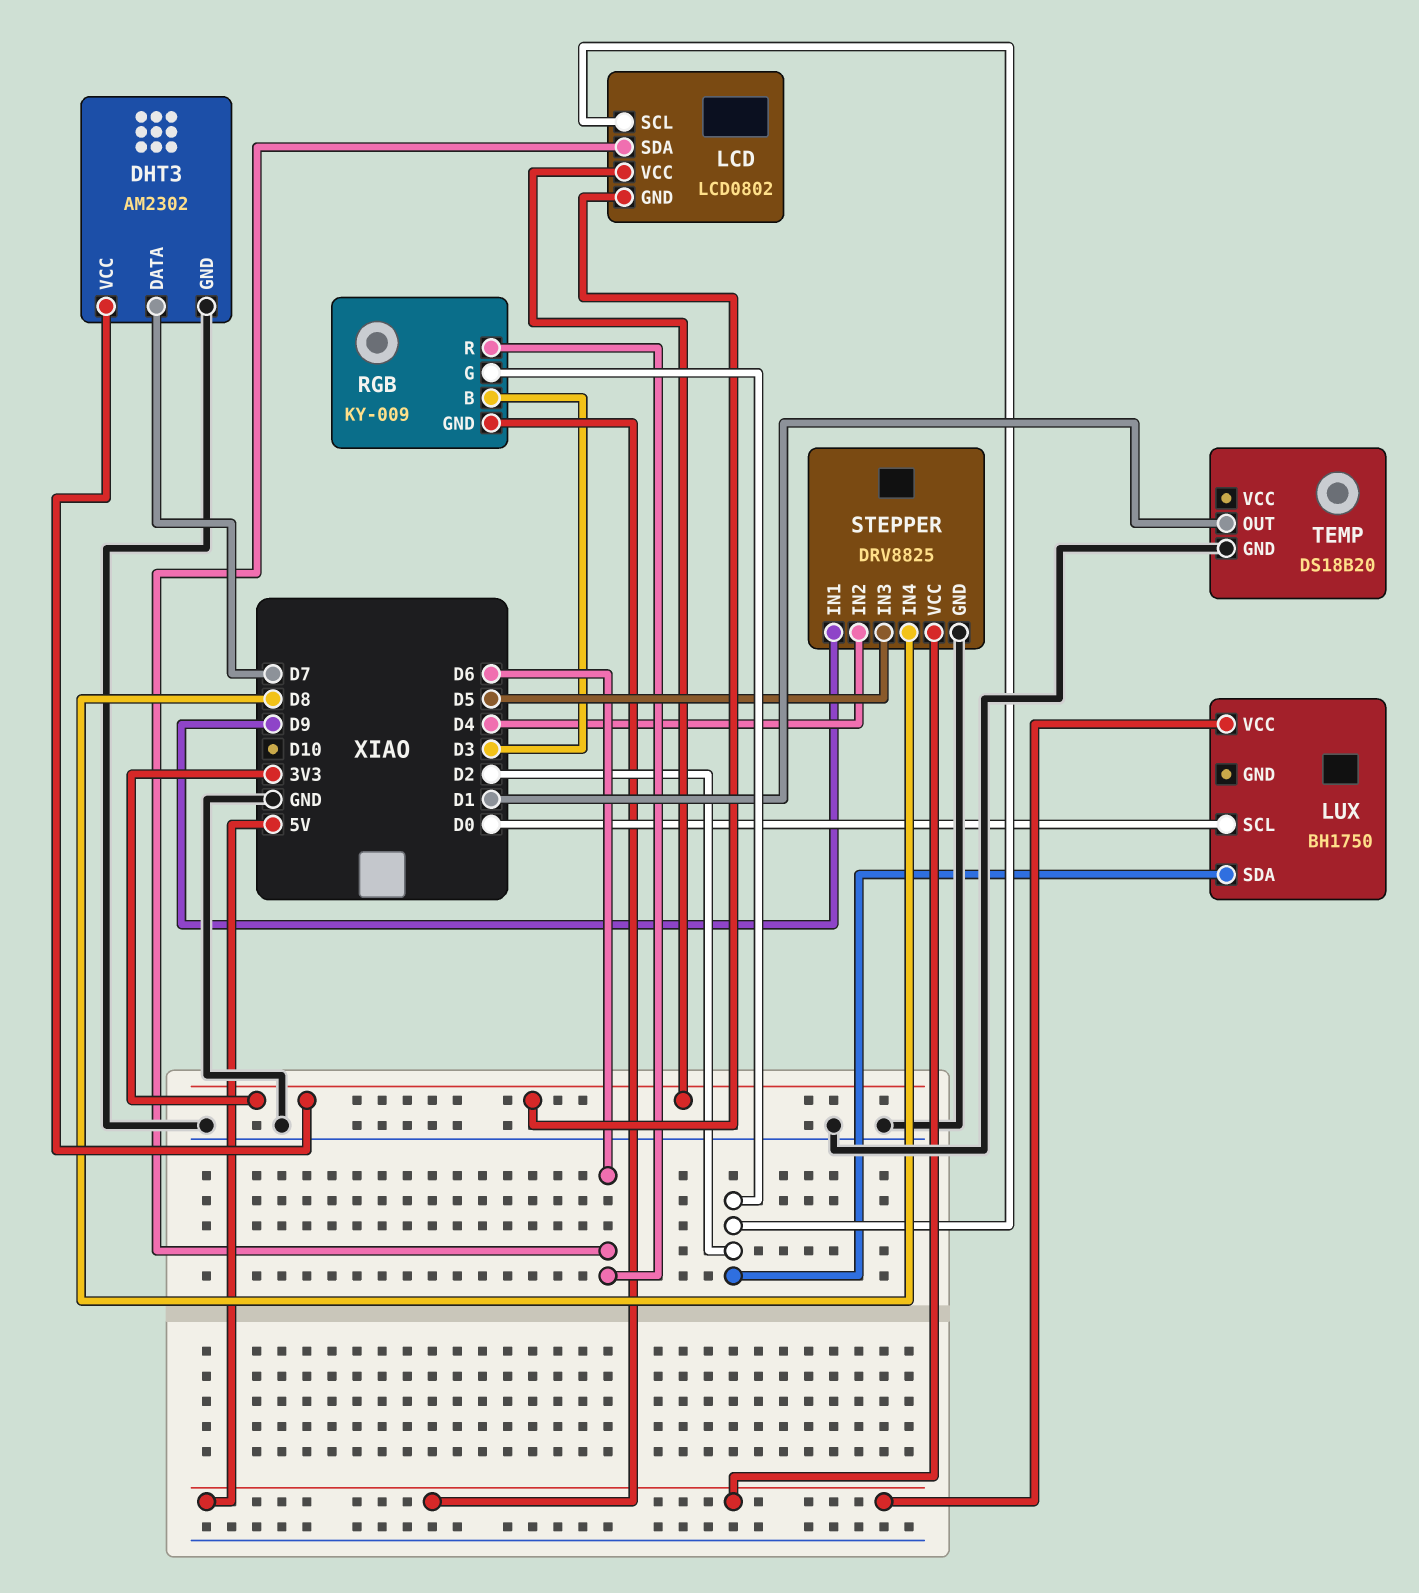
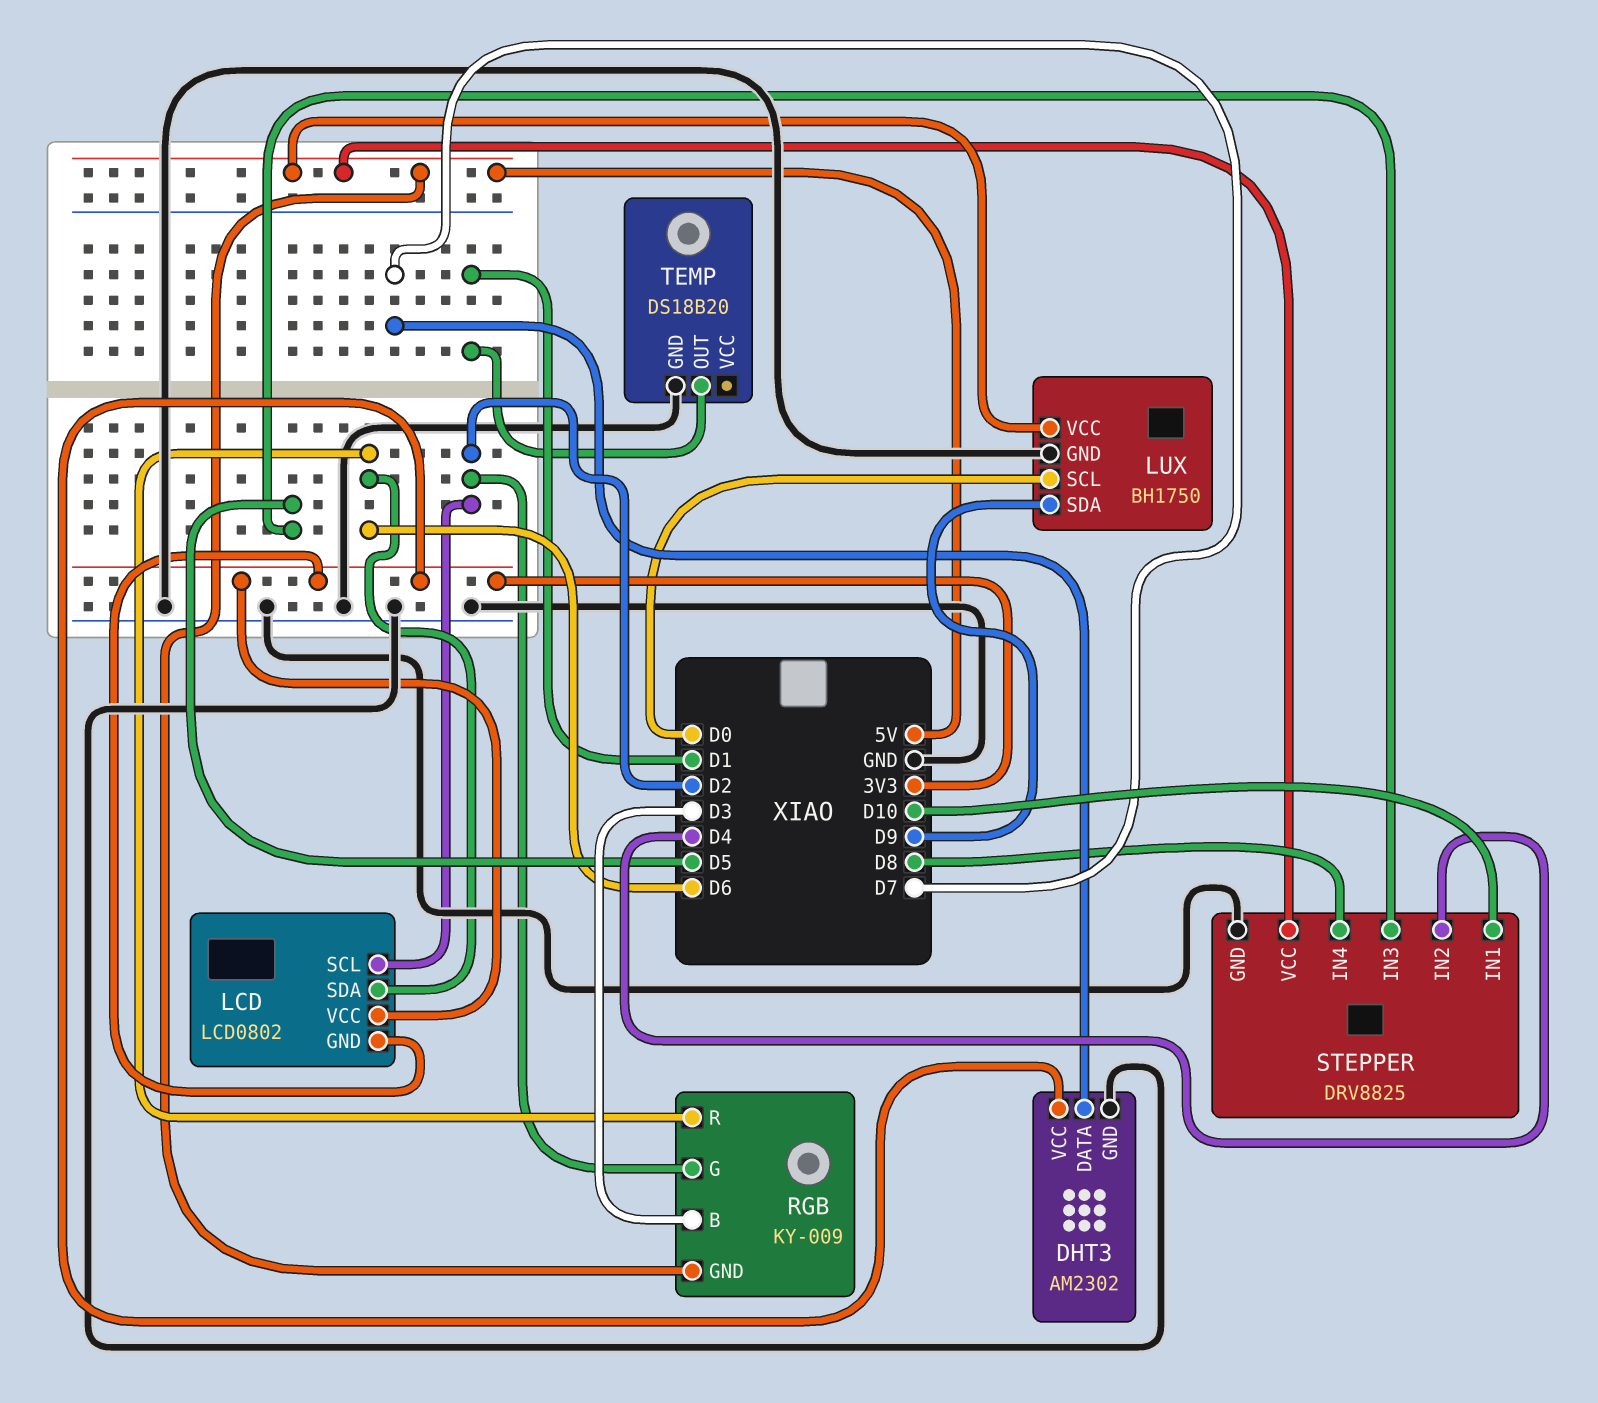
LUX pin GND: none -> GND
LUX pin SDA: D2 -> D9
STEPPER pin IN1: D9 -> D10

